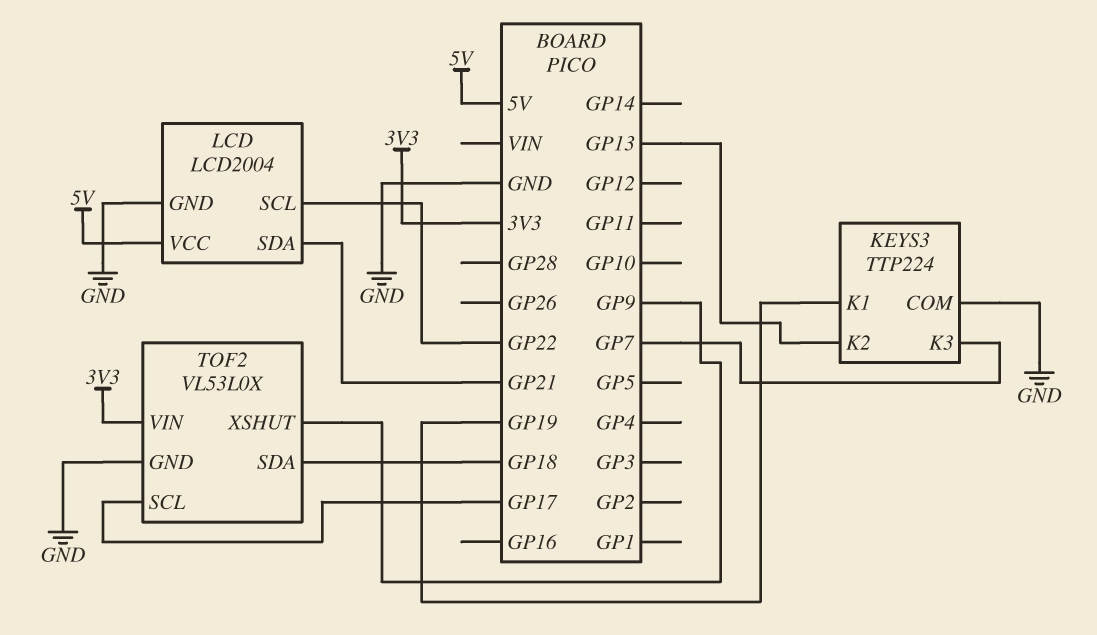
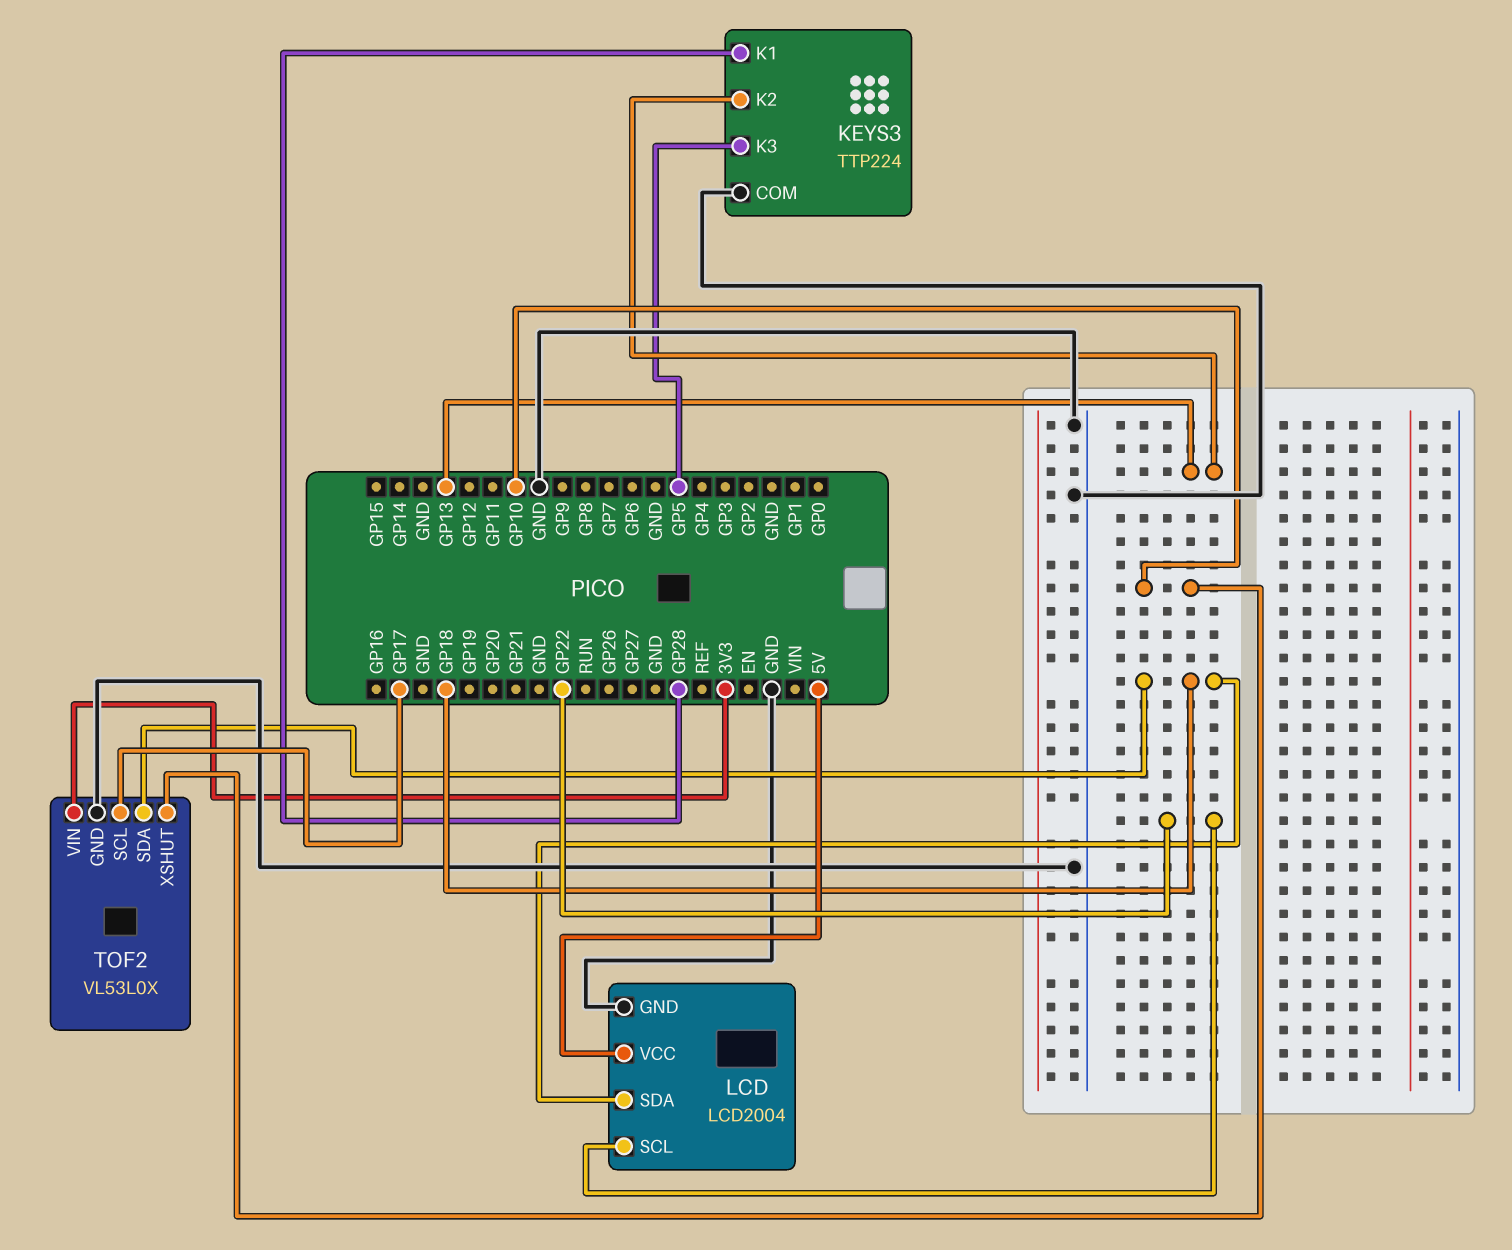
KEYS3 pin K1: GP19 -> GP28
KEYS3 pin K3: GP7 -> GP5
LCD pin SDA: GP21 -> GP18
TOF2 pin XSHUT: GP9 -> GP10

